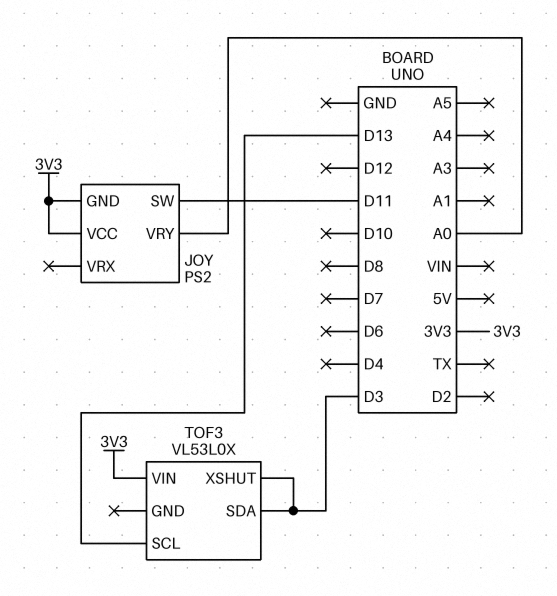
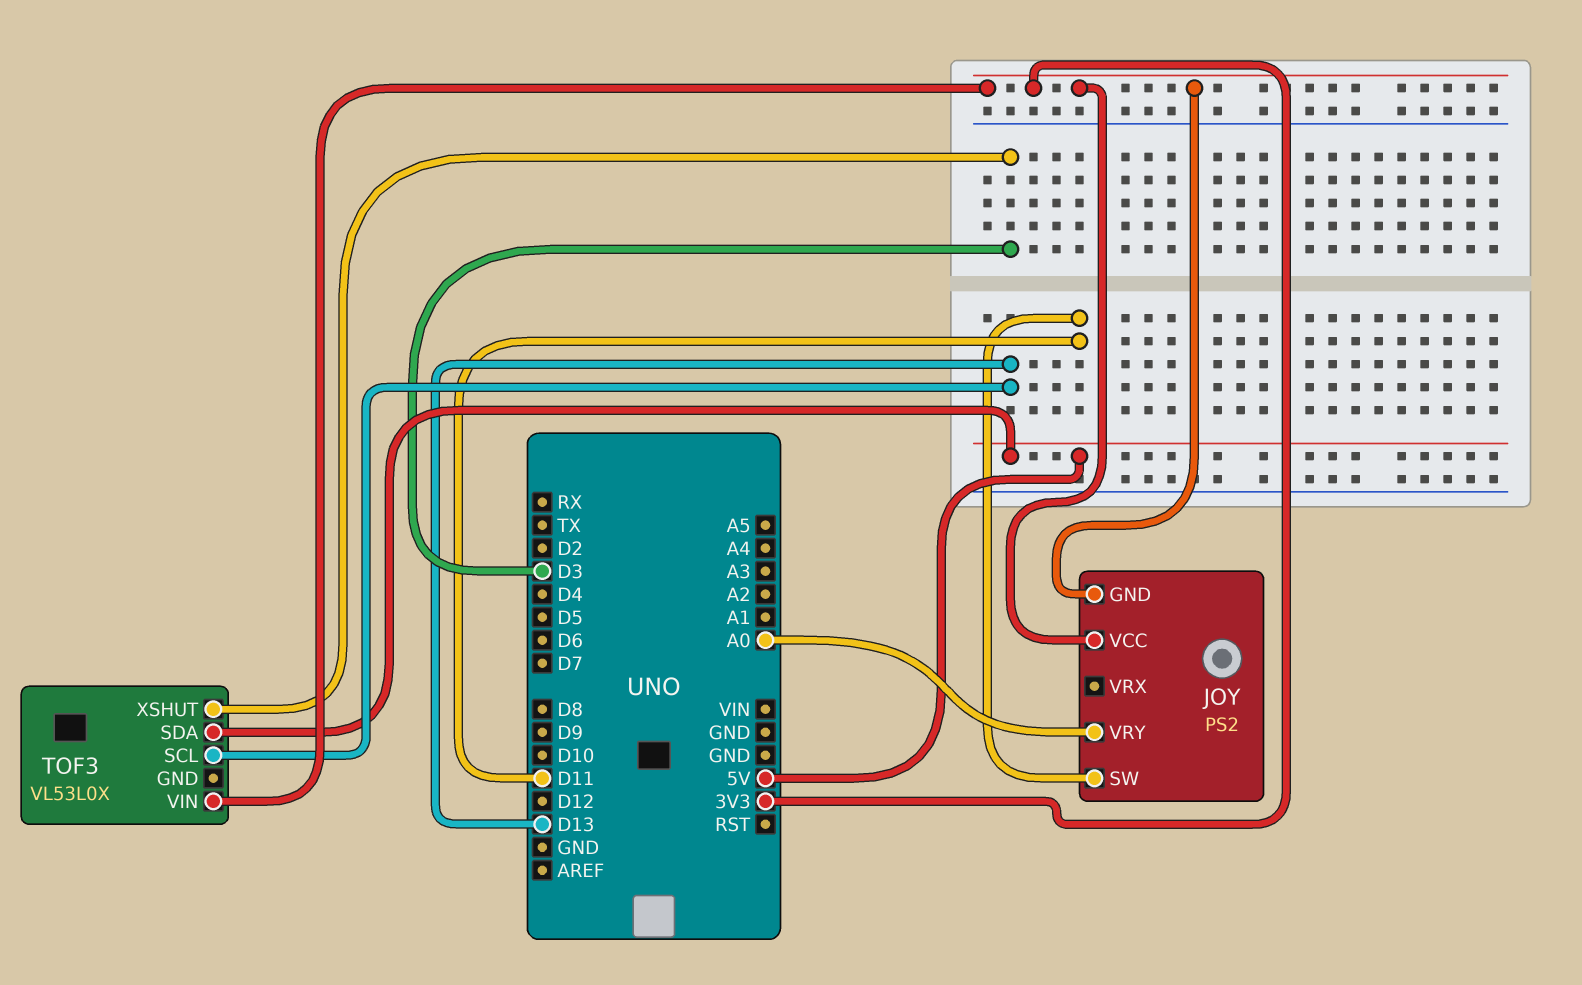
TOF3 pin SDA: D3 -> 5V

